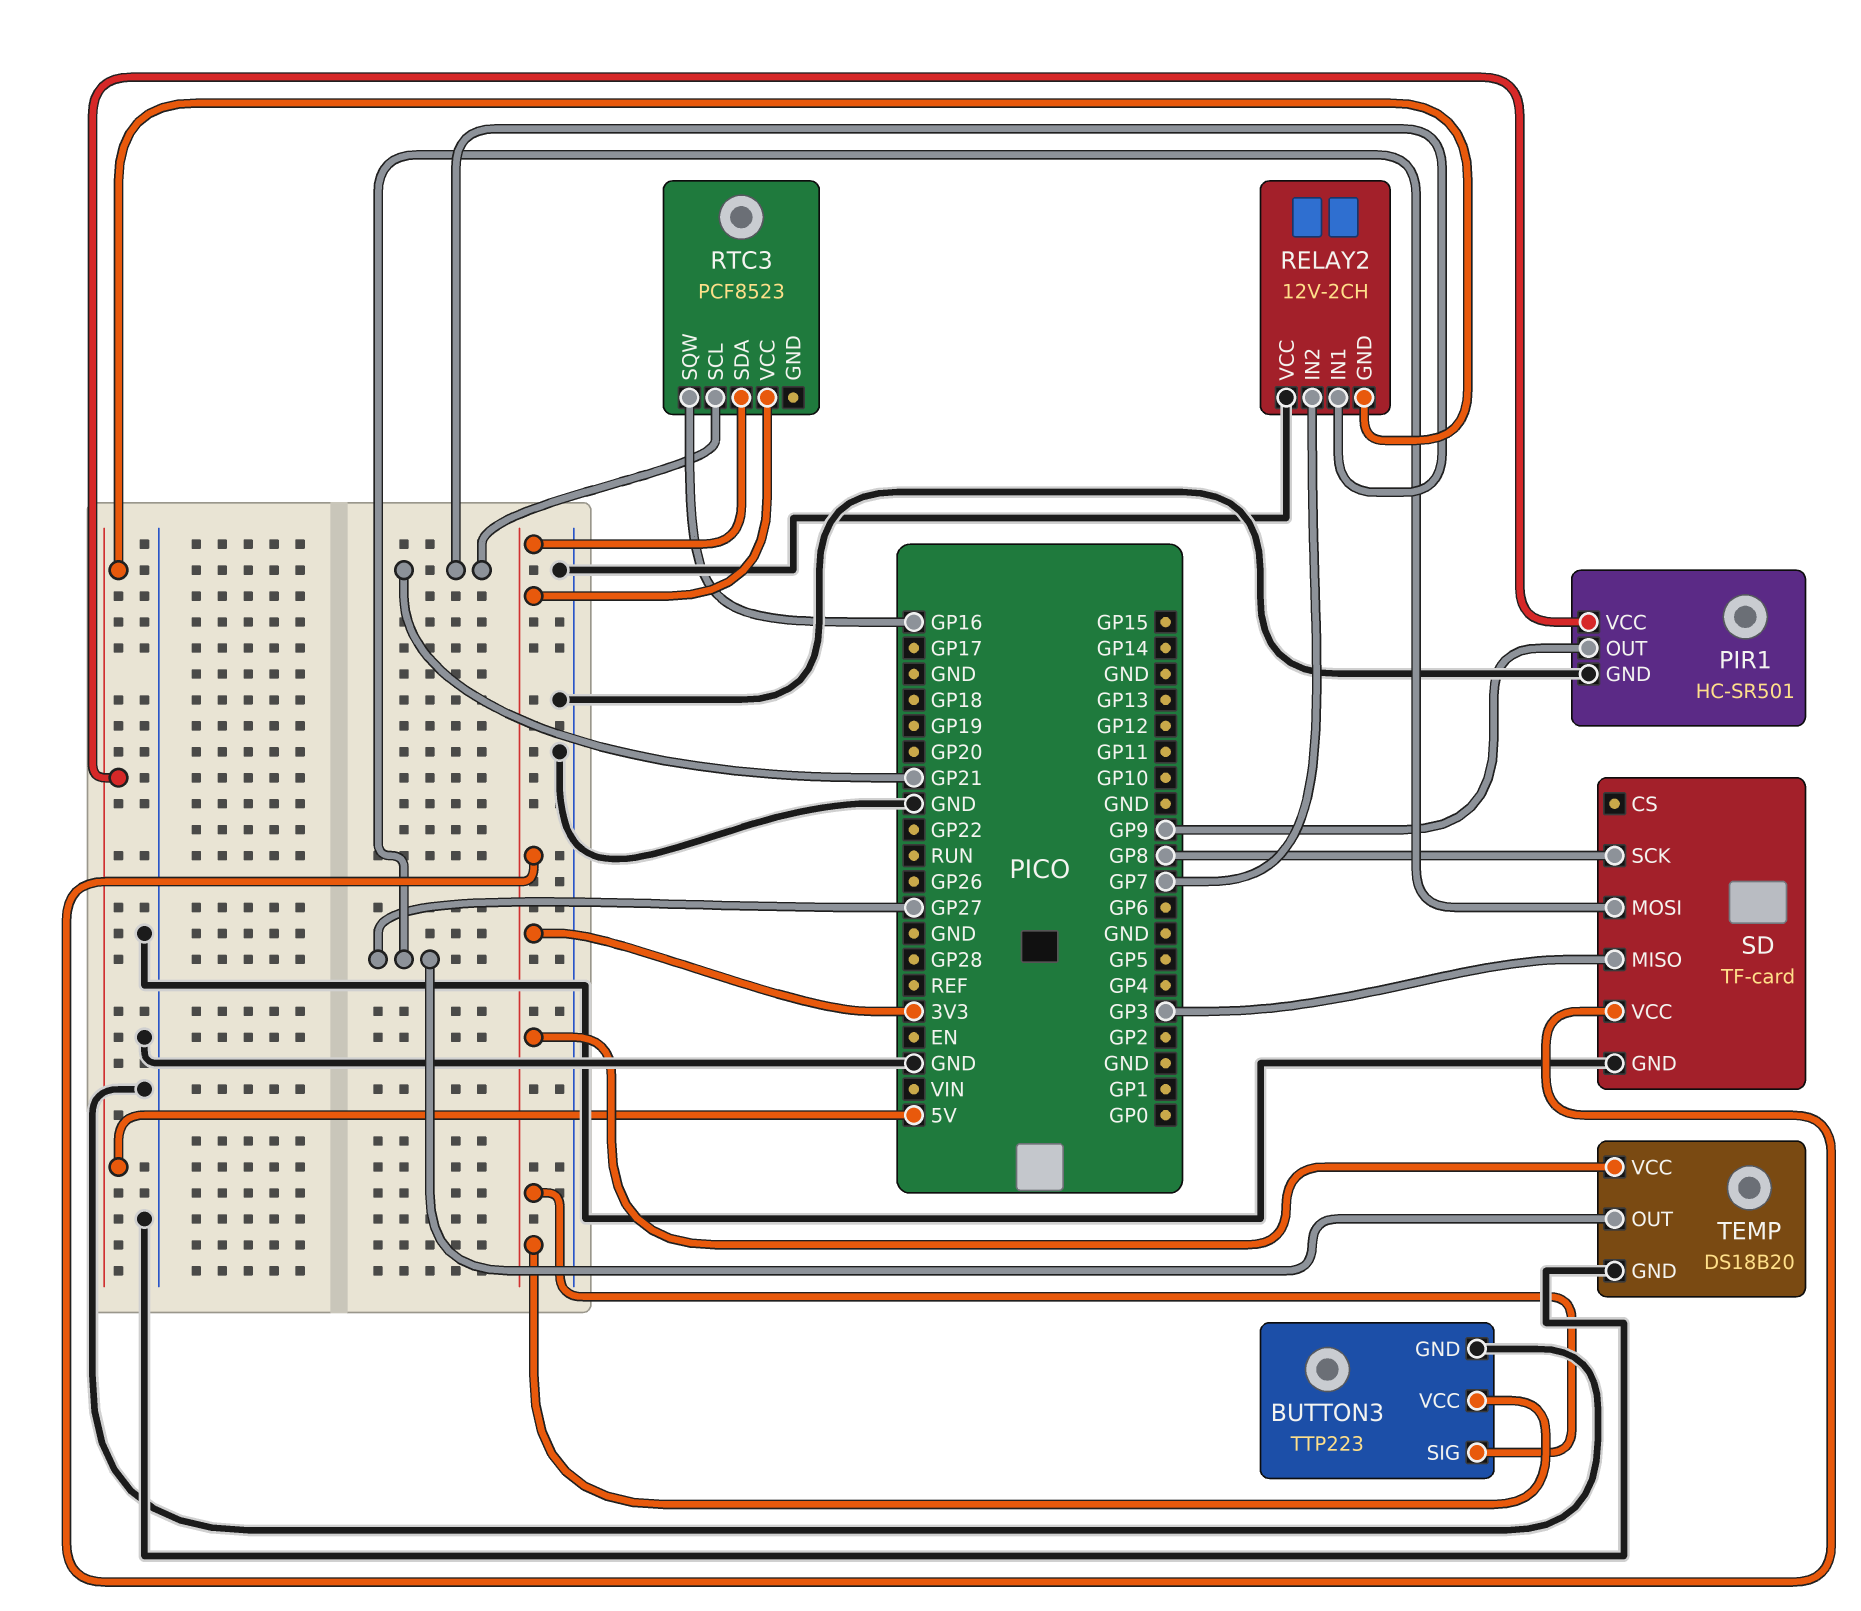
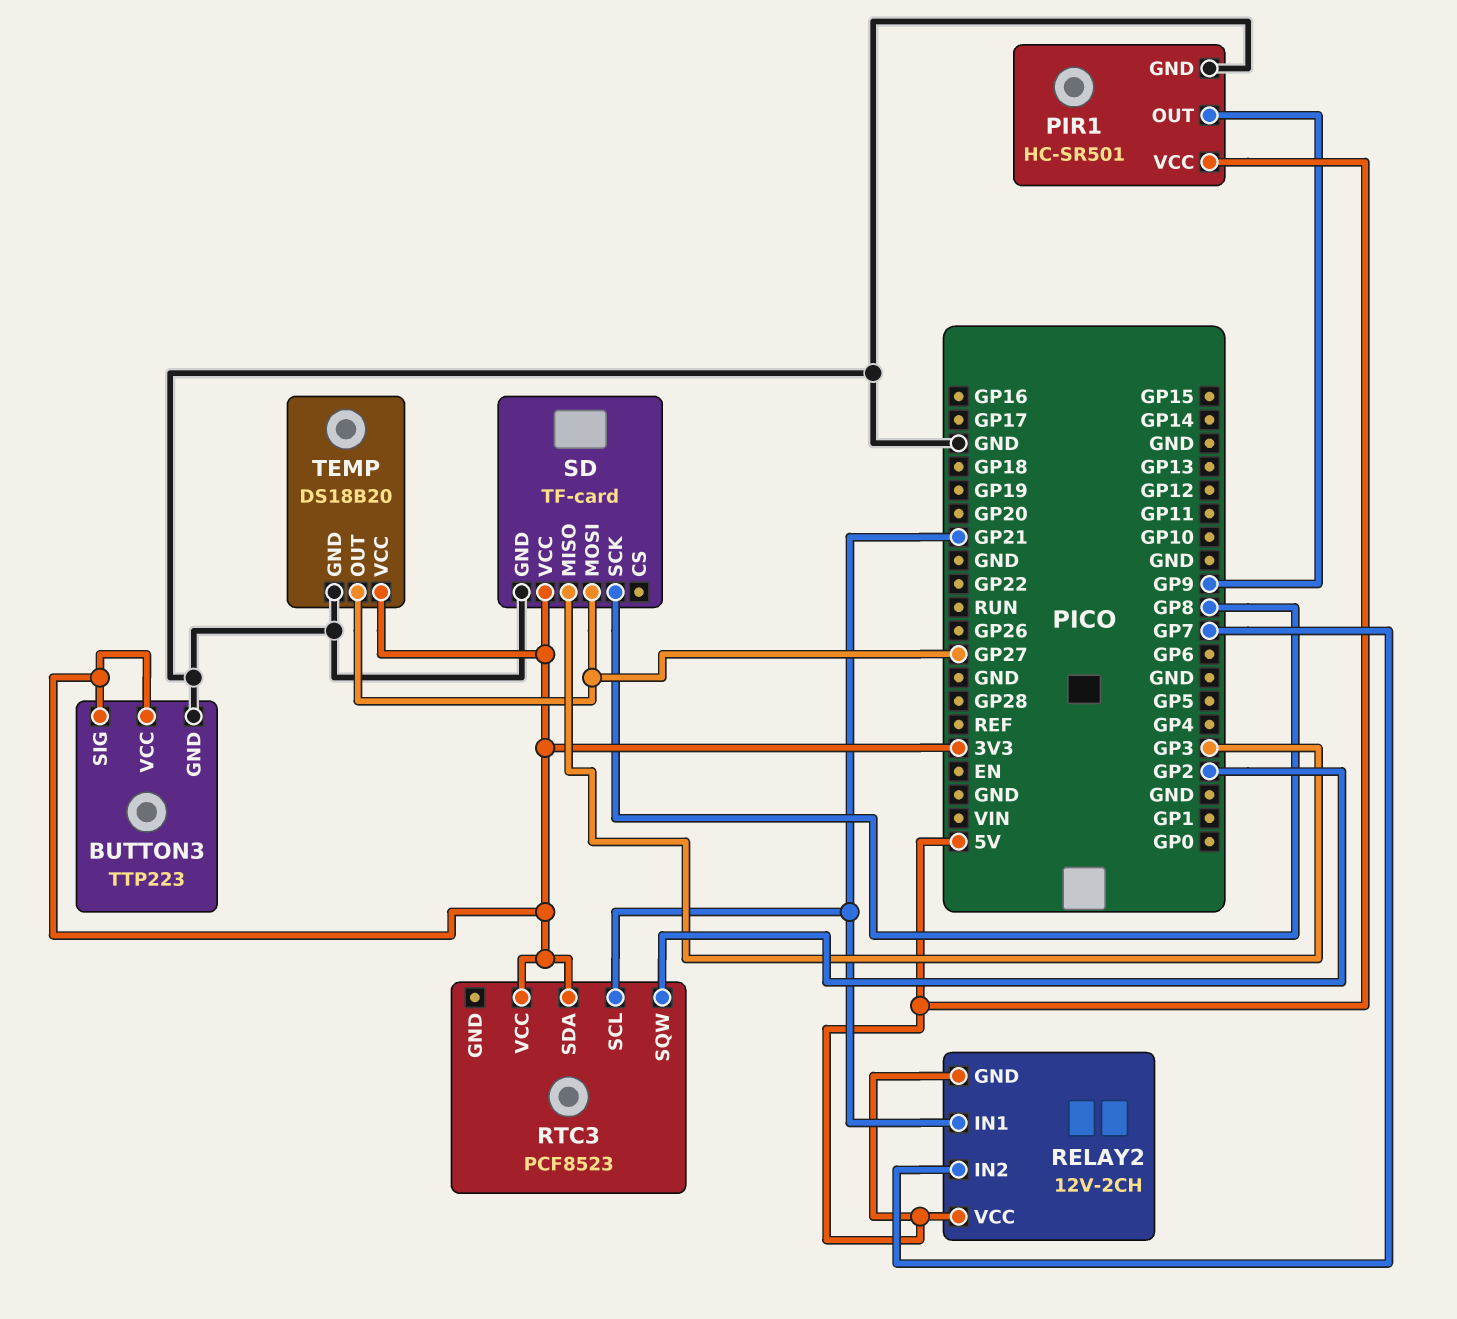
RELAY2 pin VCC: GND -> 5V
RTC3 pin SQW: GP16 -> GP2

